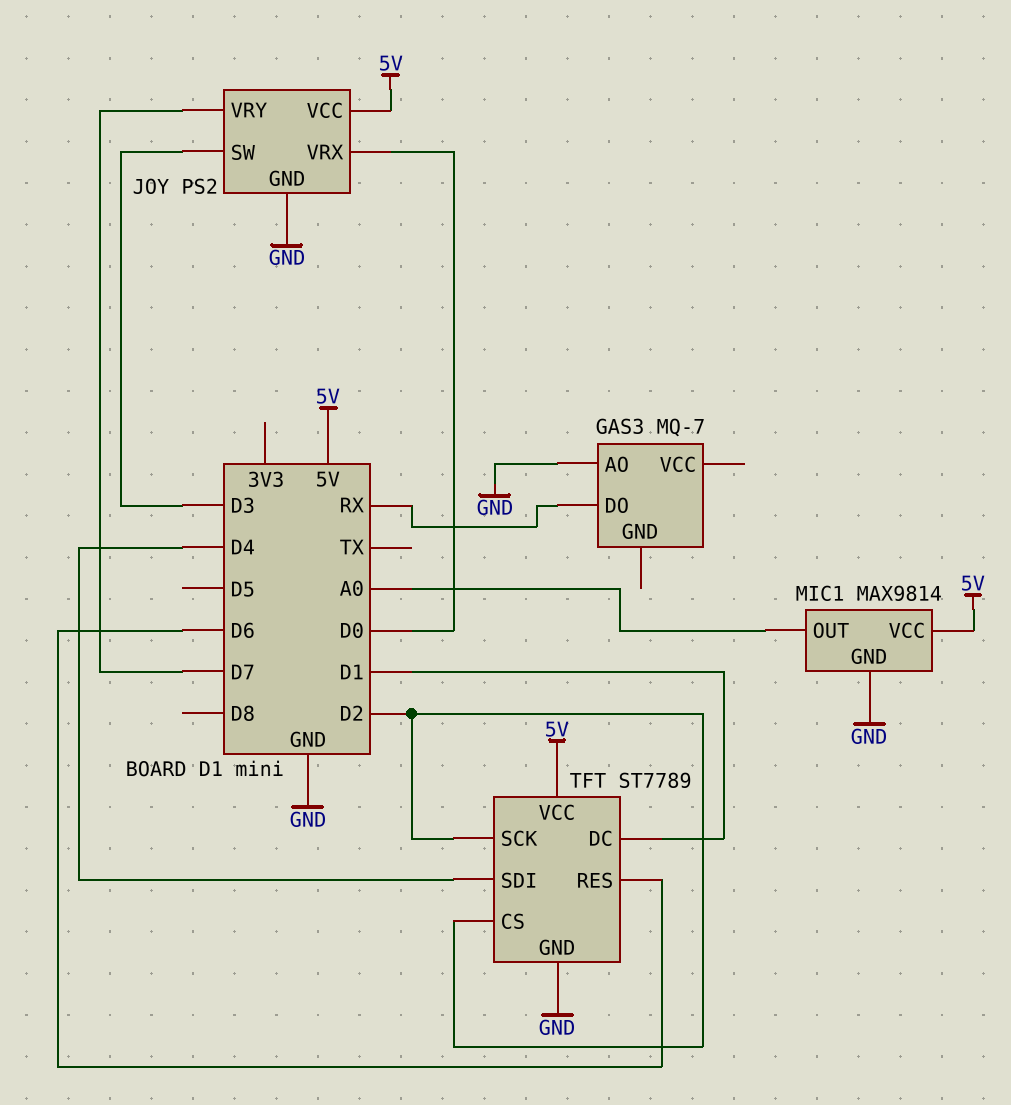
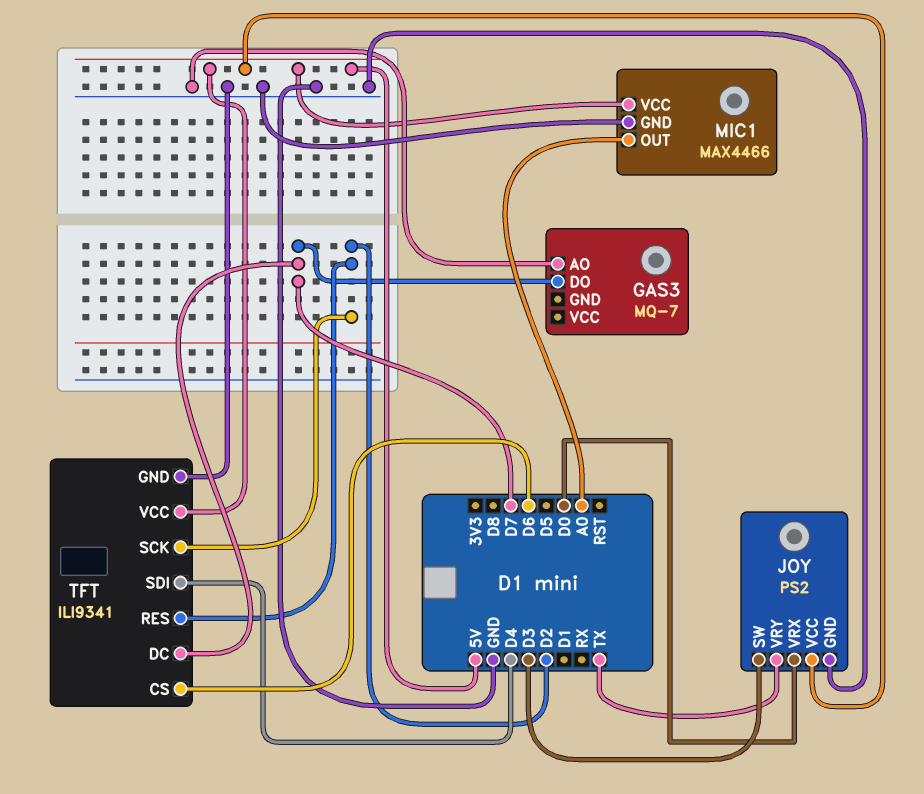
GAS3 pin DO: RX -> D7
JOY pin VRY: D7 -> TX
MIC1: MAX9814 -> MAX4466
TFT: ST7789 -> ILI9341
TFT pin CS: D2 -> D6
TFT pin DC: D1 -> D7
TFT pin RES: D6 -> D2

